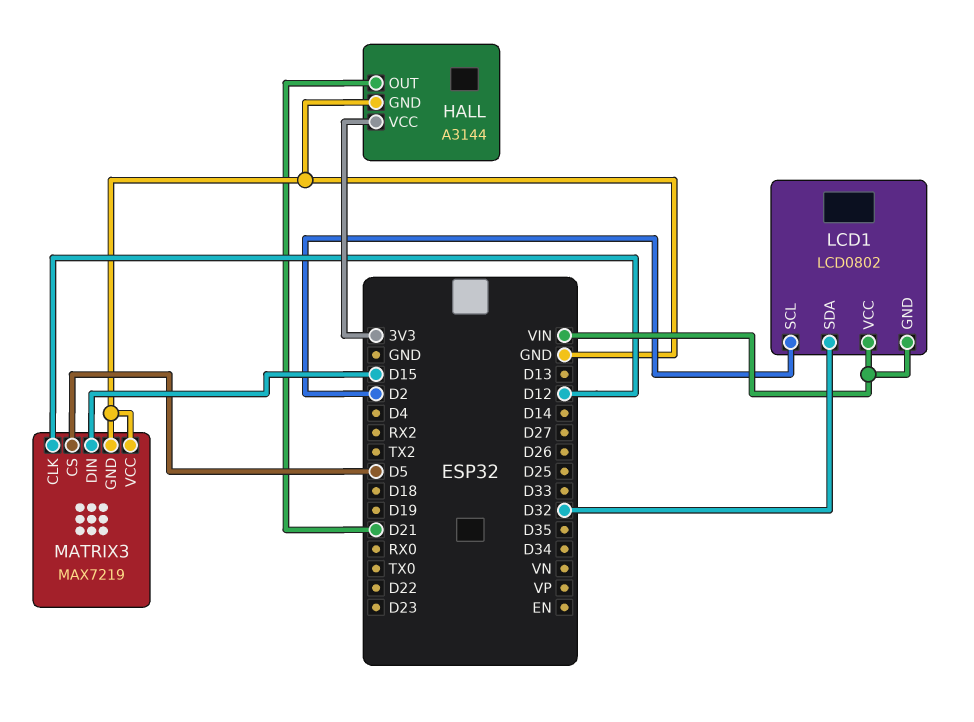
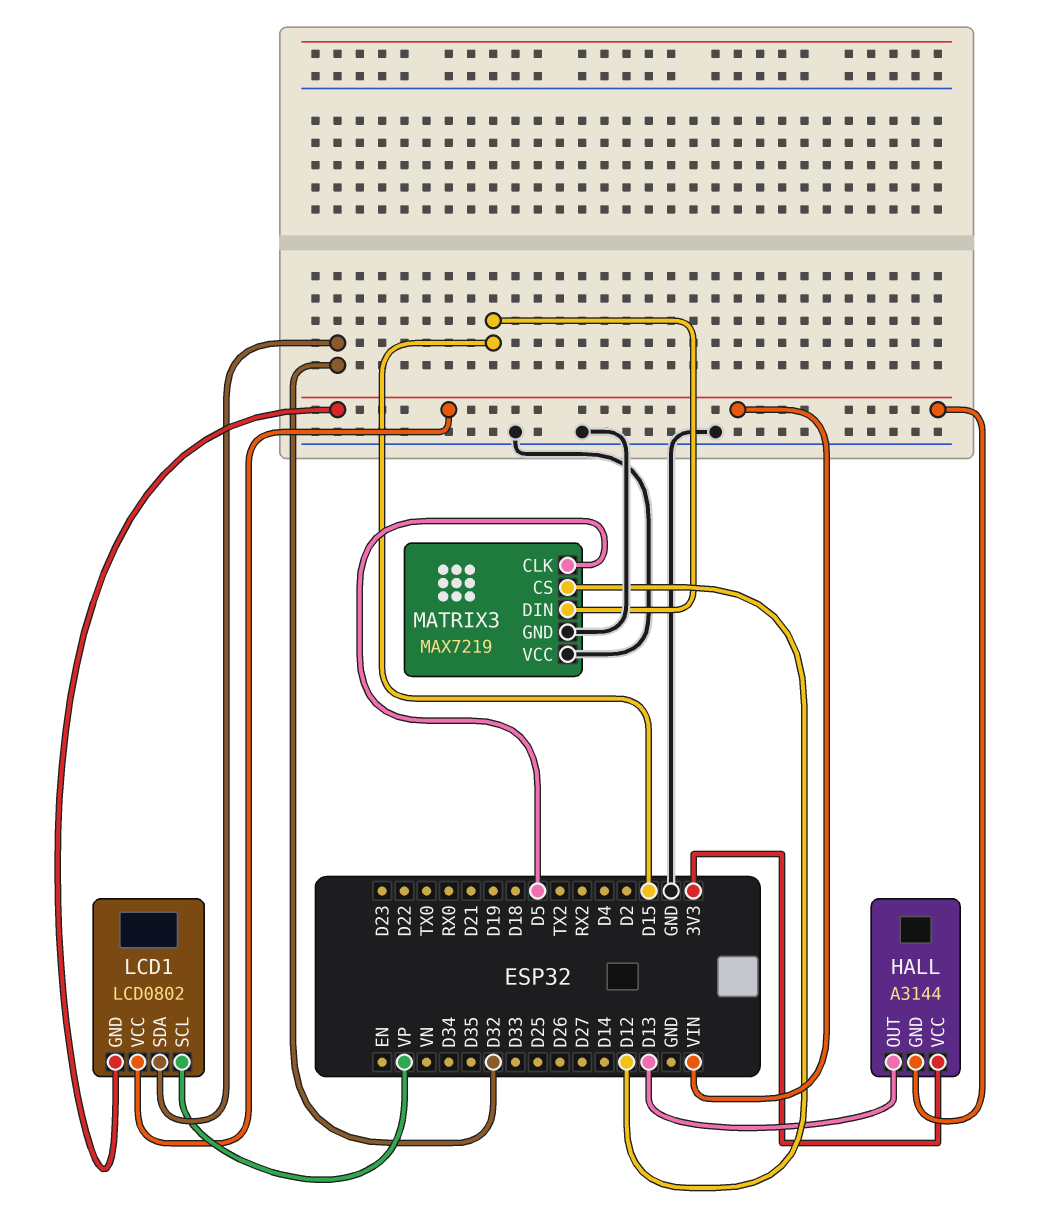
HALL pin GND: GND -> VIN
HALL pin OUT: D21 -> D13
LCD1 pin SCL: D2 -> VP
MATRIX3 pin CLK: D12 -> D5
MATRIX3 pin CS: D5 -> D12

